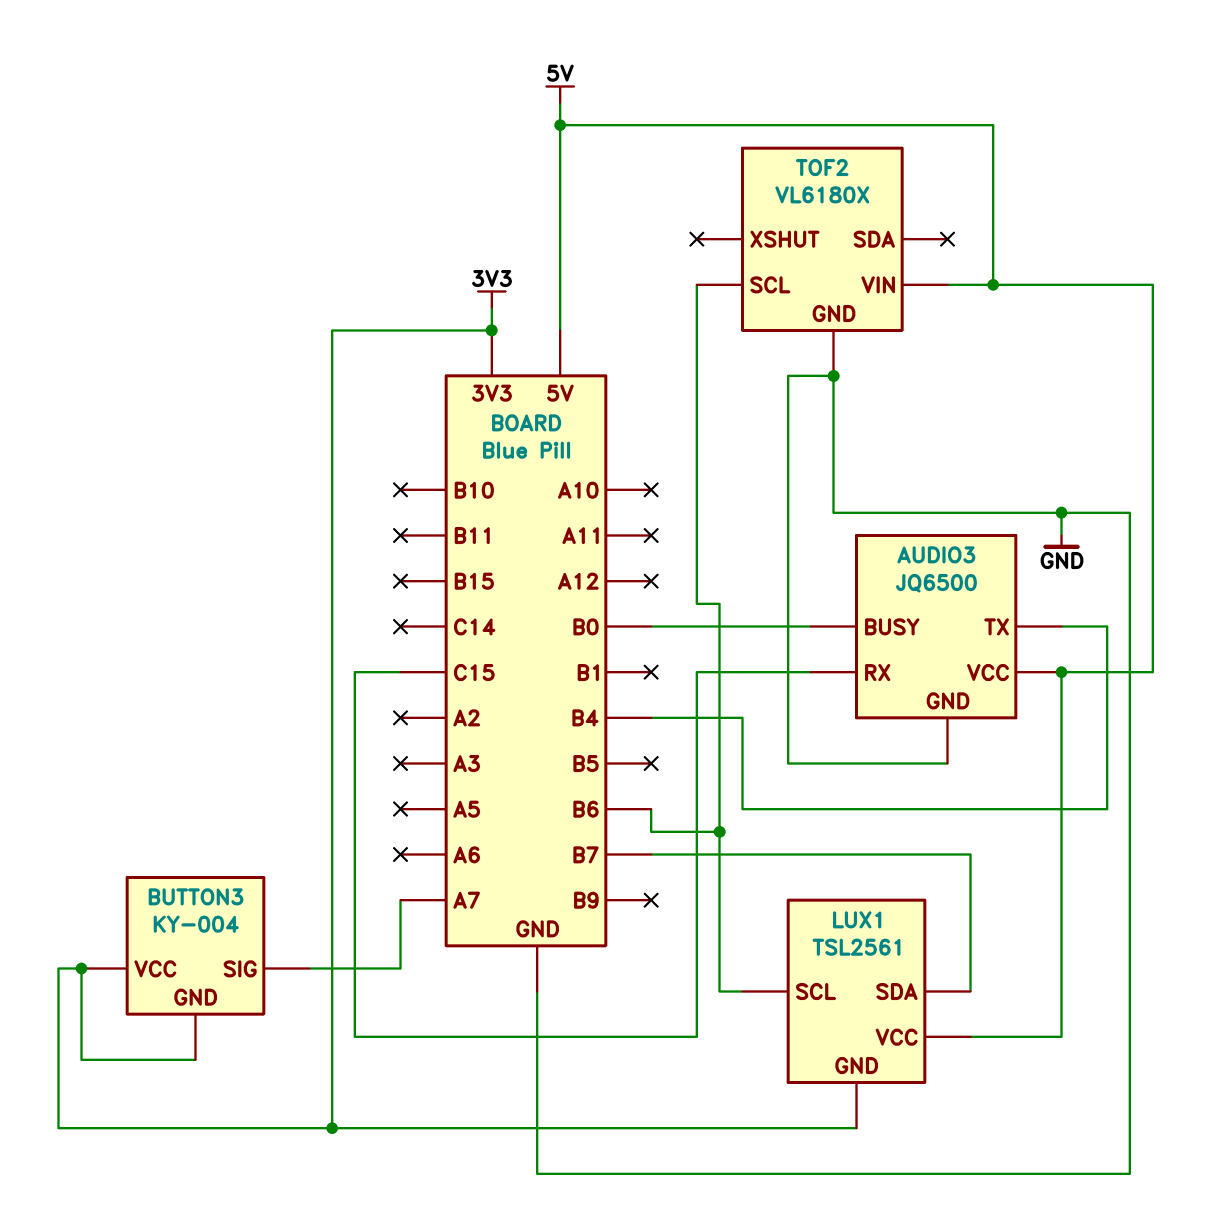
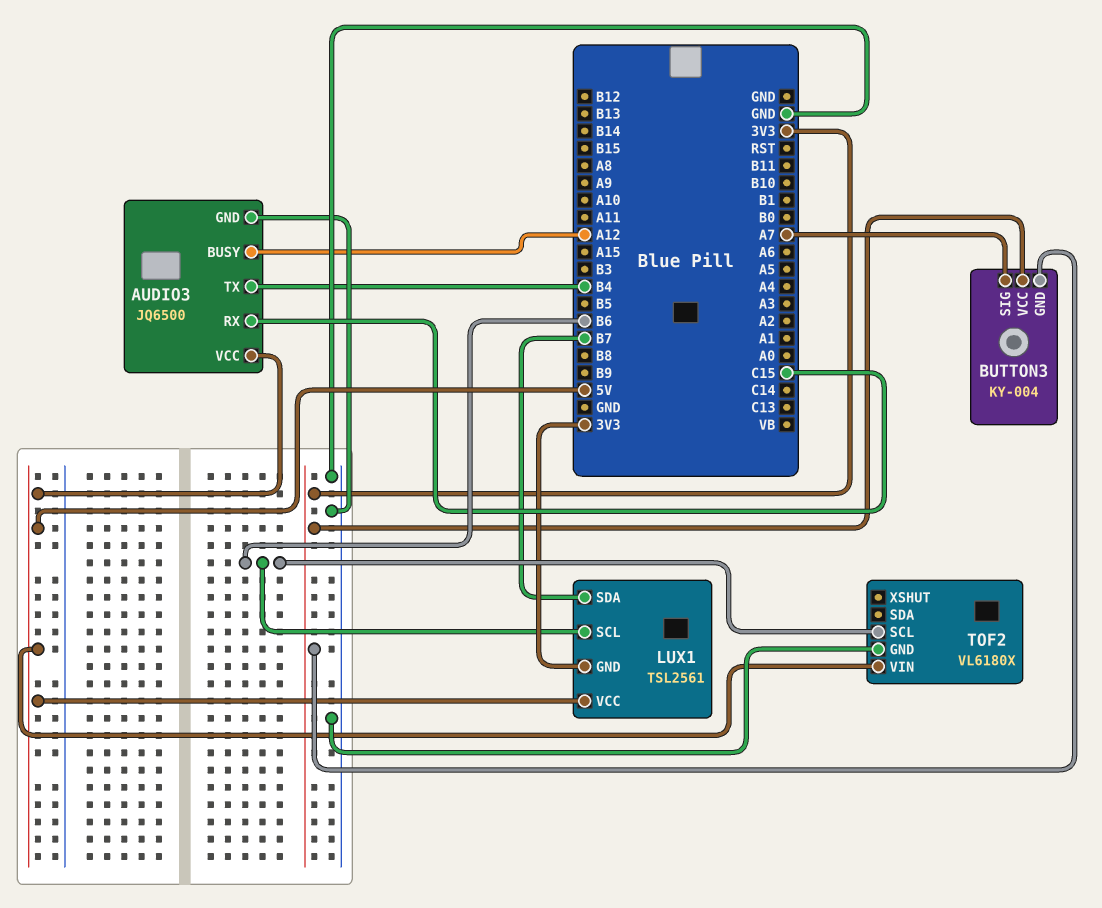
AUDIO3 pin BUSY: B0 -> A12

